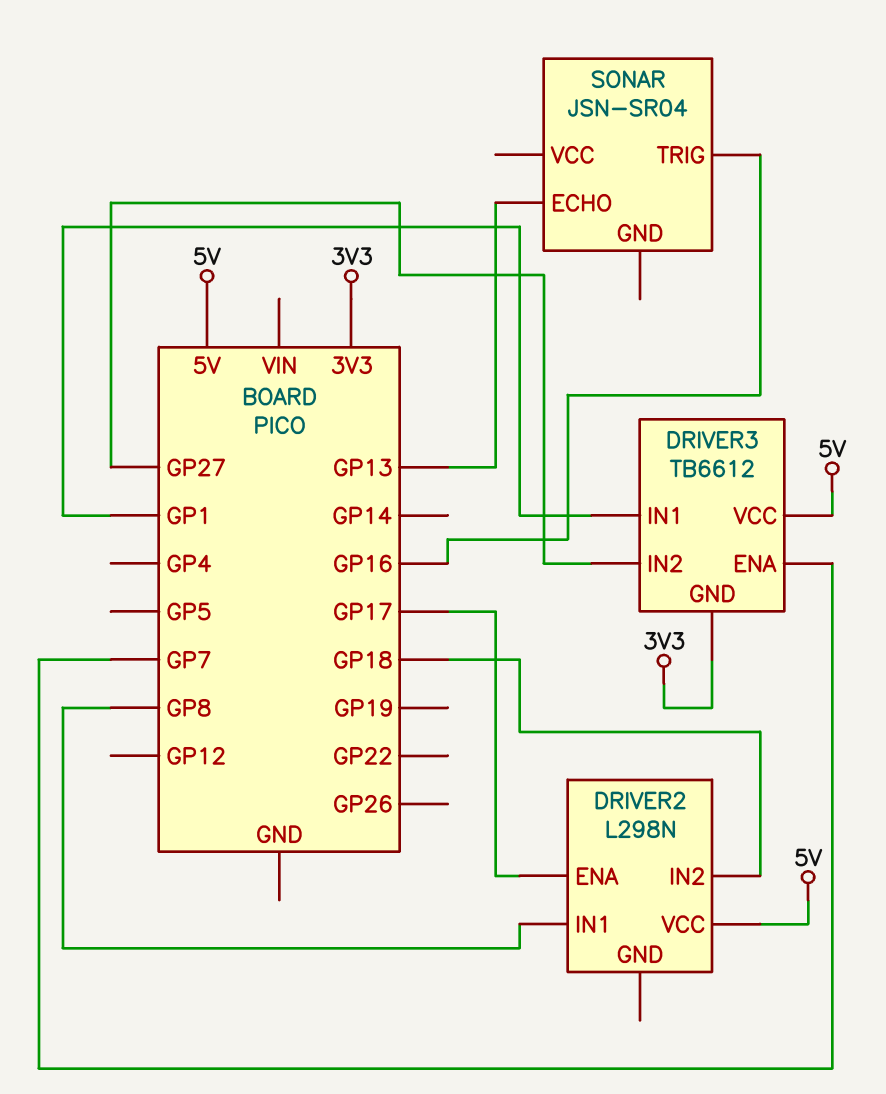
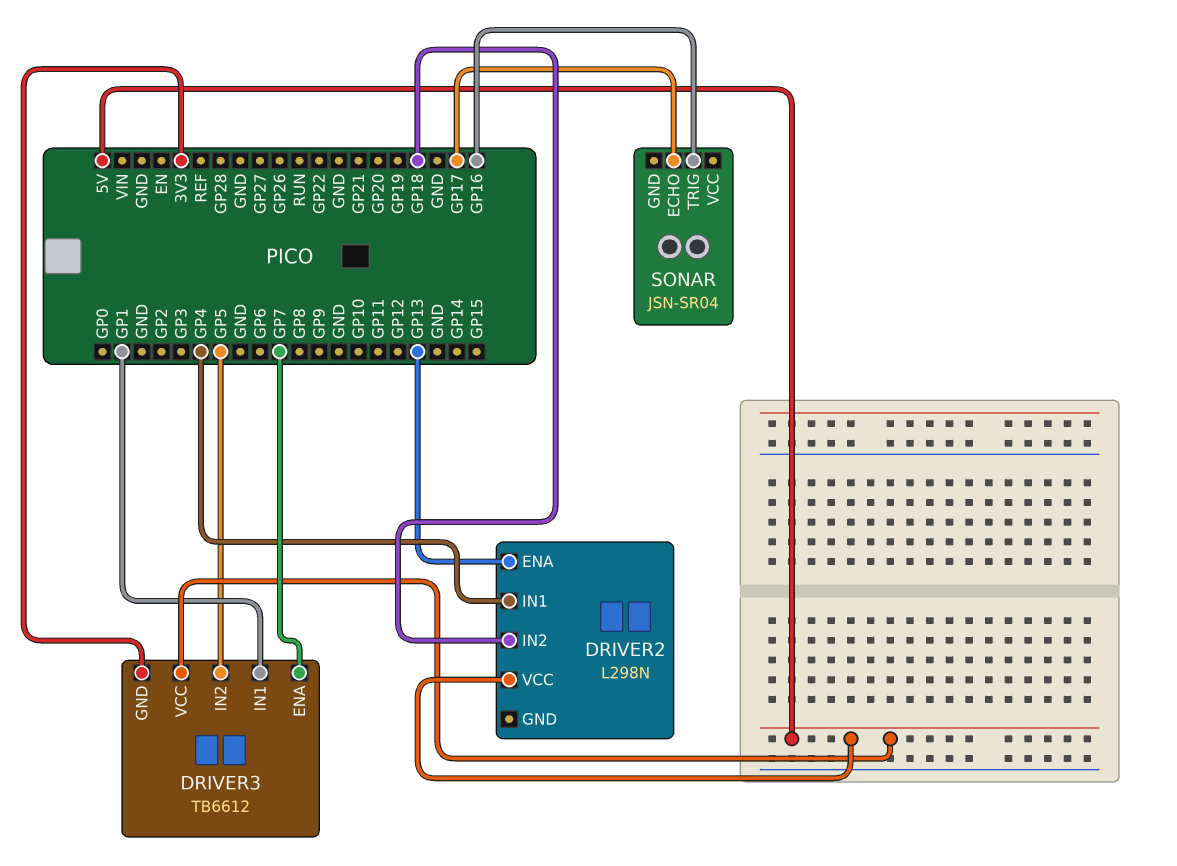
DRIVER2 pin ENA: GP17 -> GP13
DRIVER2 pin IN1: GP8 -> GP4
DRIVER3 pin IN2: GP27 -> GP5
SONAR pin ECHO: GP13 -> GP17

